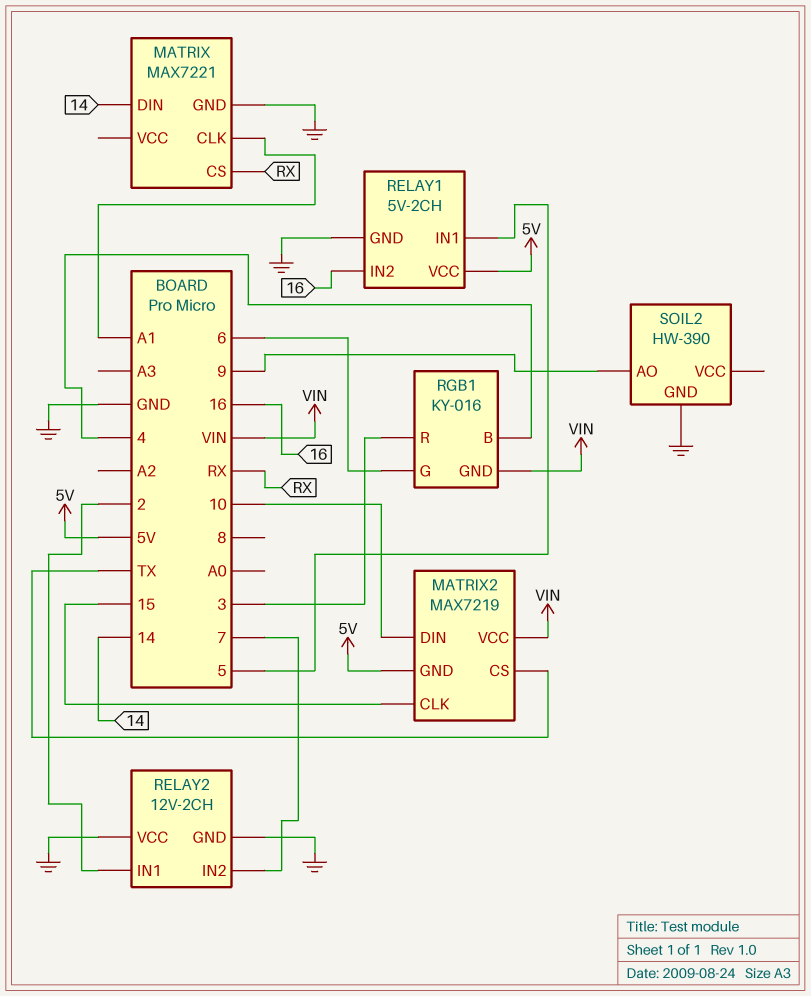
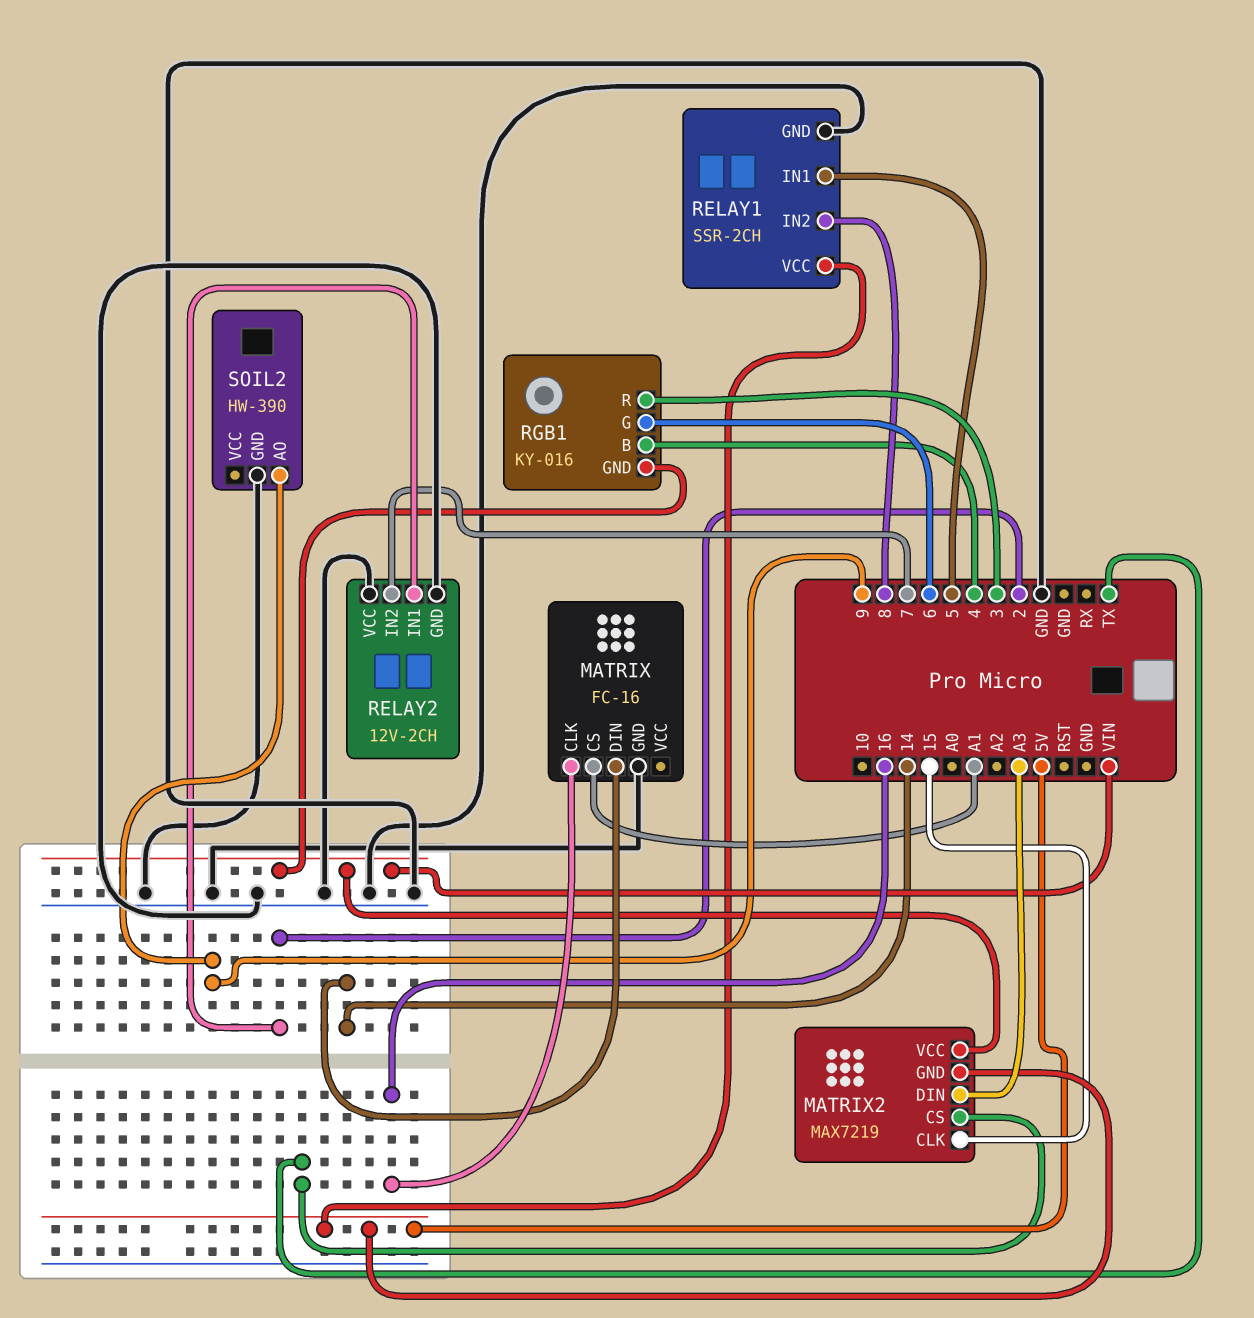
MATRIX: MAX7221 -> FC-16
MATRIX pin CLK: A1 -> 16
MATRIX pin CS: RX -> A1
MATRIX2 pin DIN: 10 -> A3
RELAY1: 5V-2CH -> SSR-2CH
RELAY1 pin IN2: 16 -> 8

